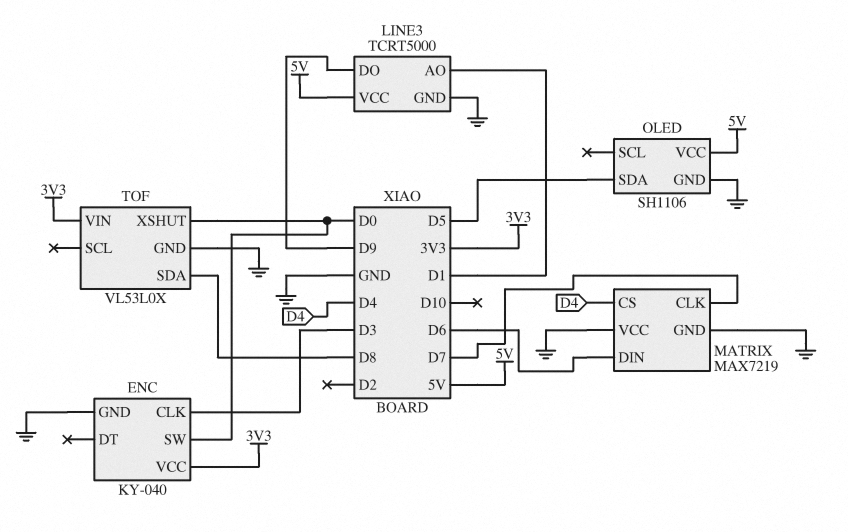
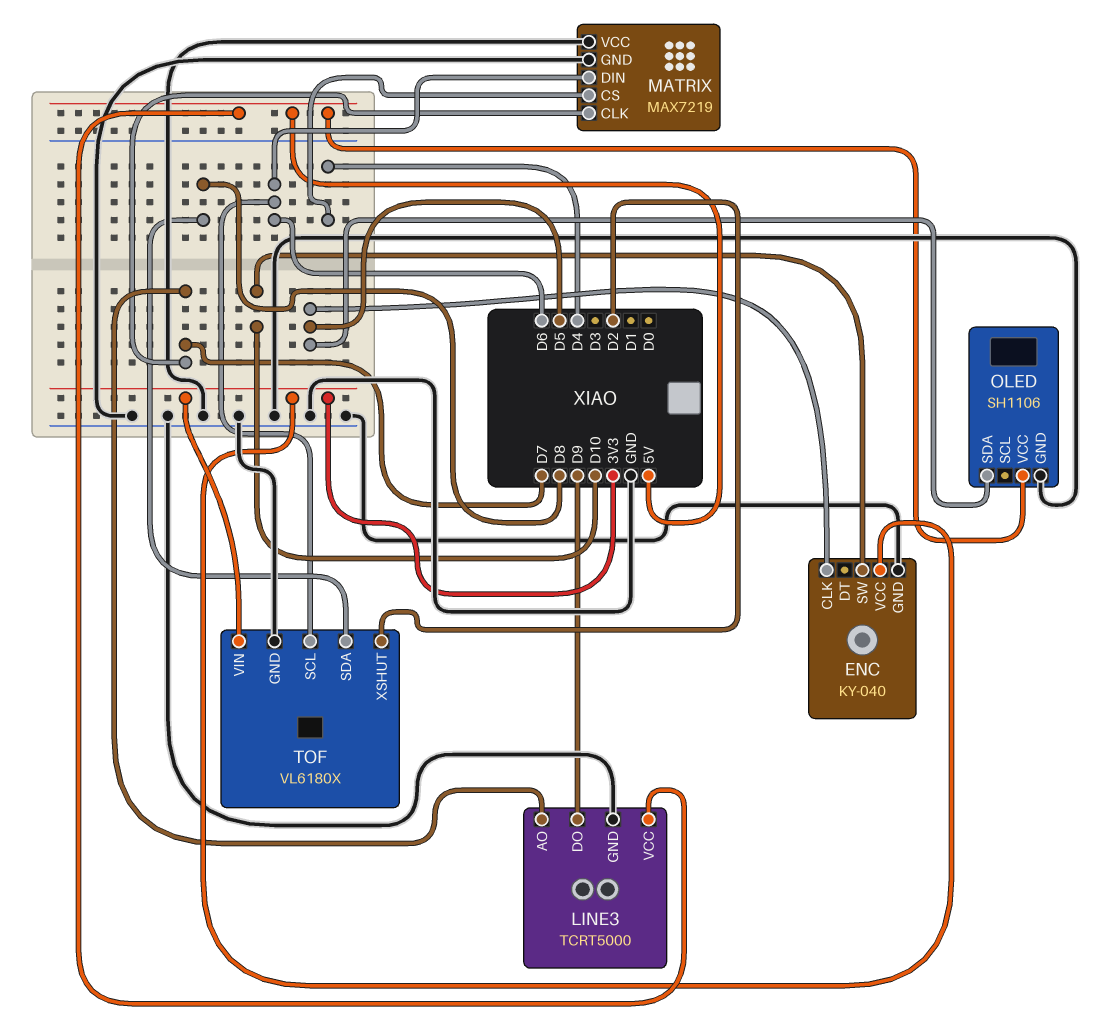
ENC pin CLK: D3 -> D5
ENC pin SW: D0 -> D10
LINE3 pin AO: D1 -> D7
TOF: VL53L0X -> VL6180X
TOF pin SCL: none -> D6
TOF pin XSHUT: D0 -> D2

